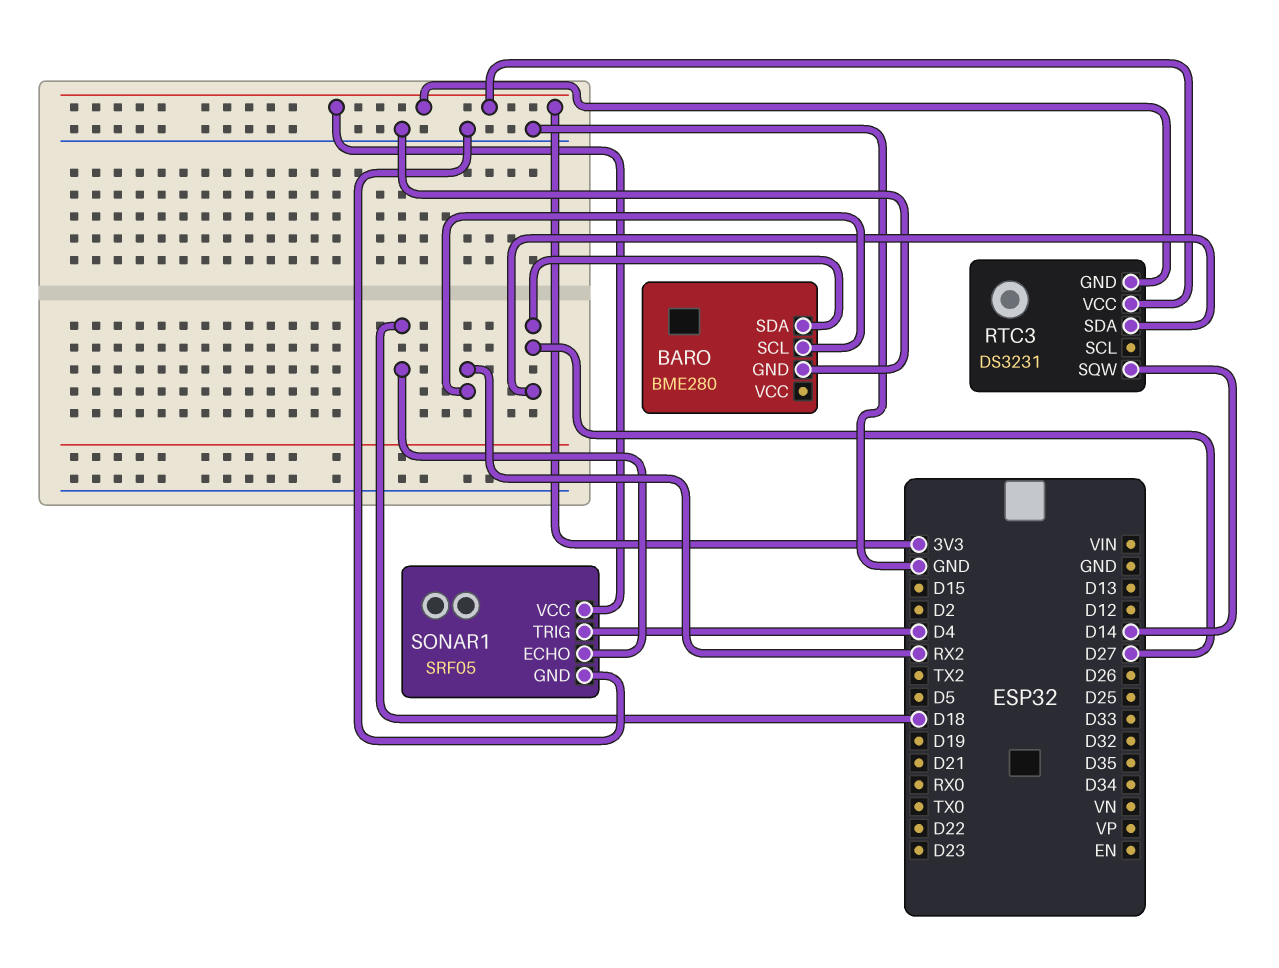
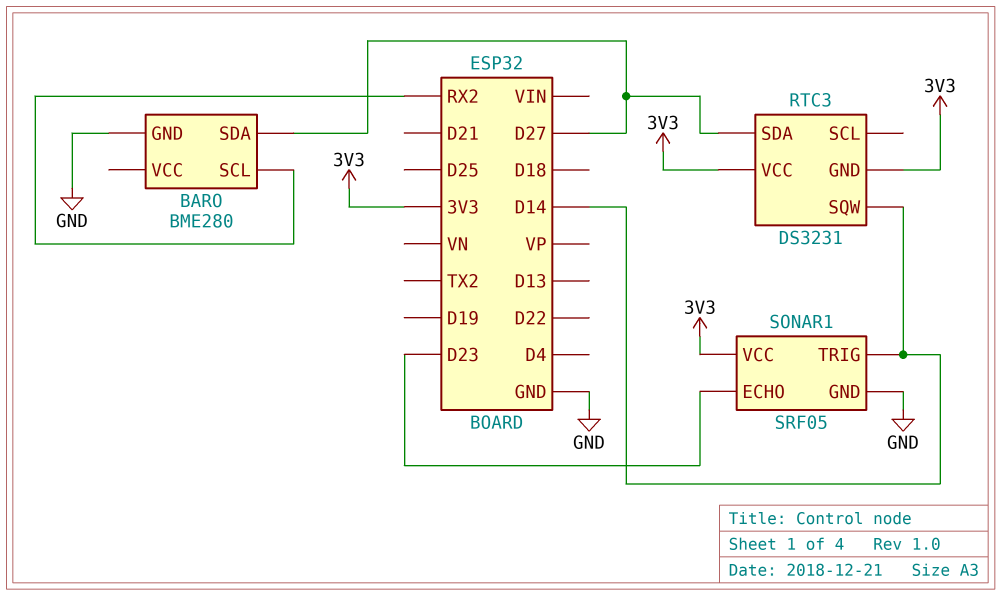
SONAR1 pin ECHO: D18 -> D23
SONAR1 pin TRIG: D4 -> D14

